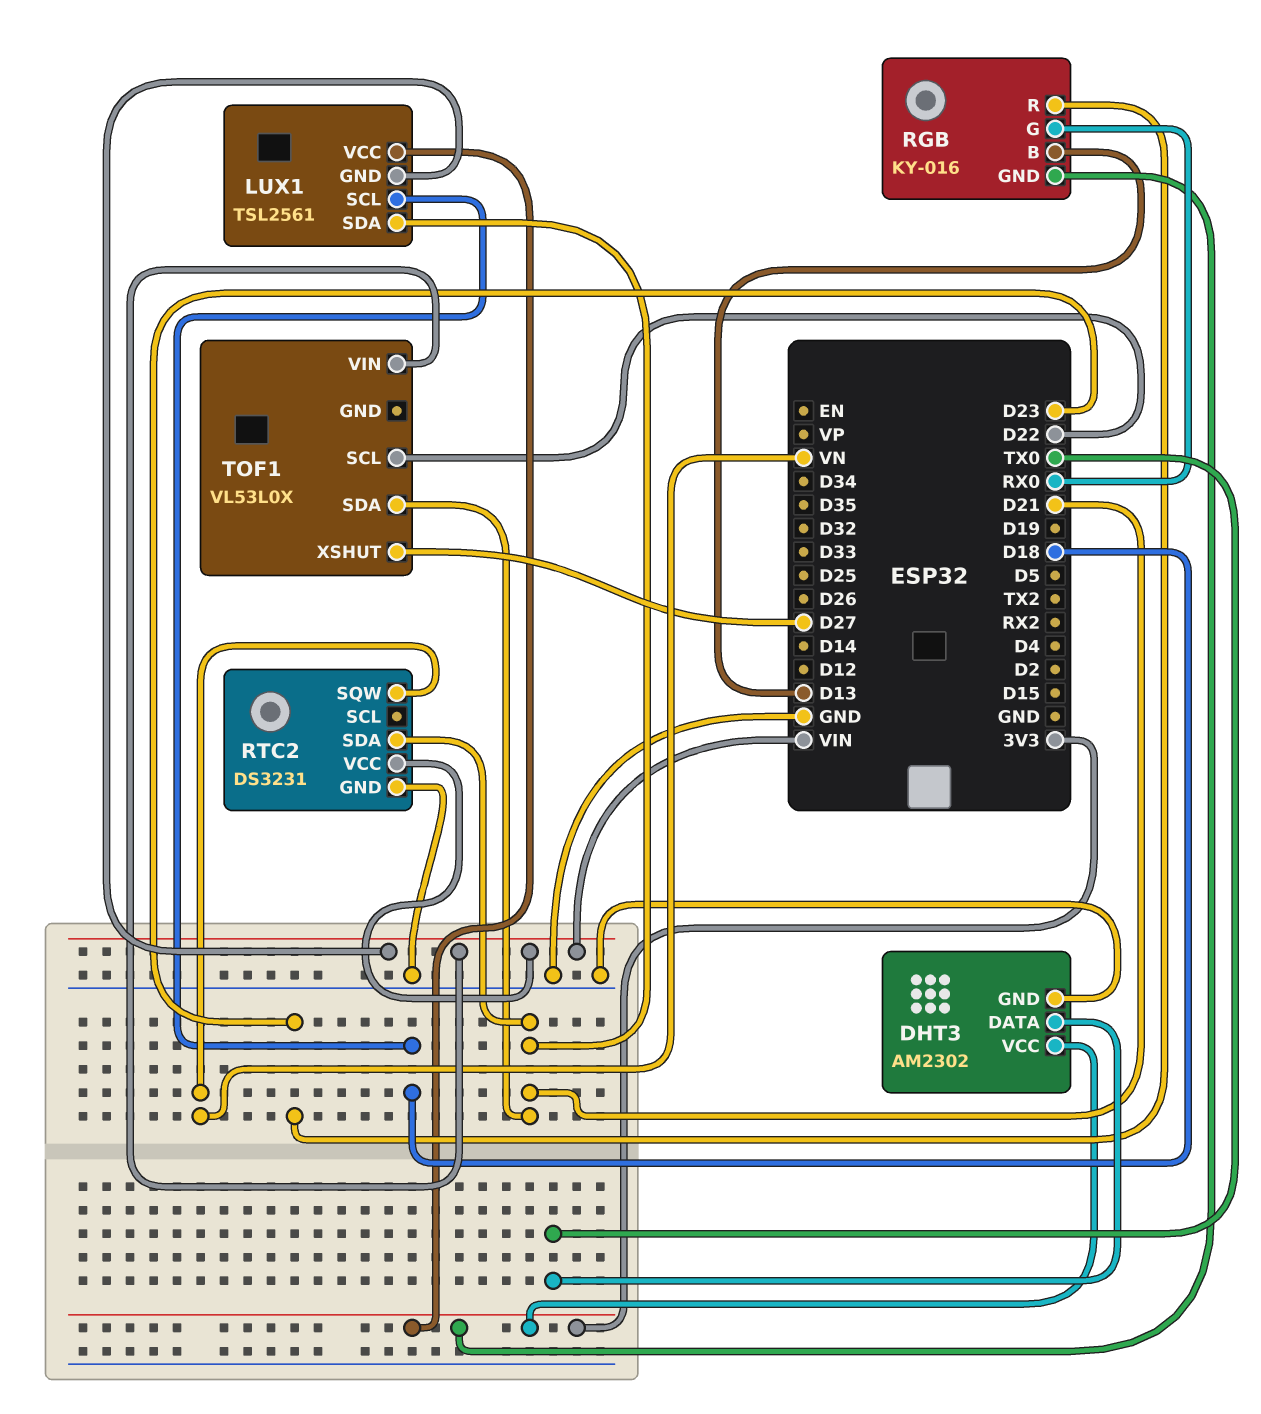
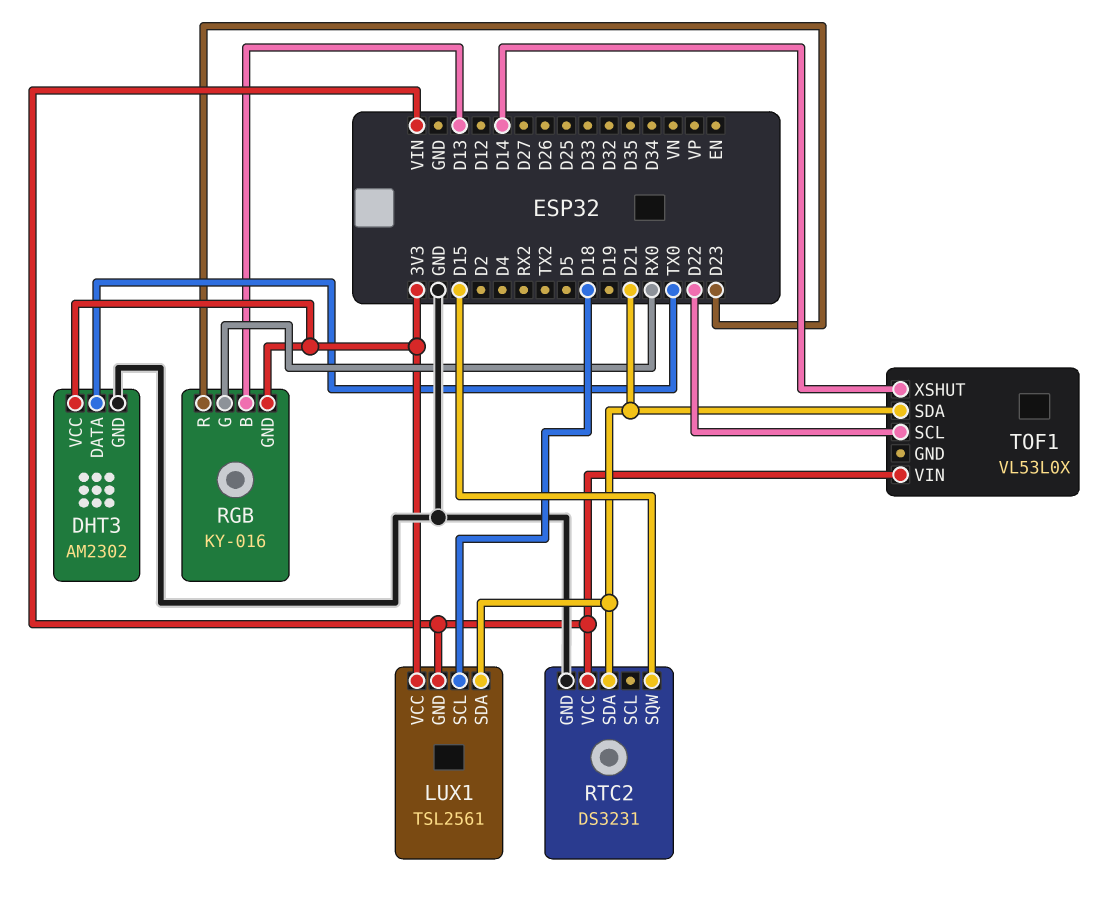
RTC2 pin SQW: VN -> D15
TOF1 pin XSHUT: D27 -> D14

